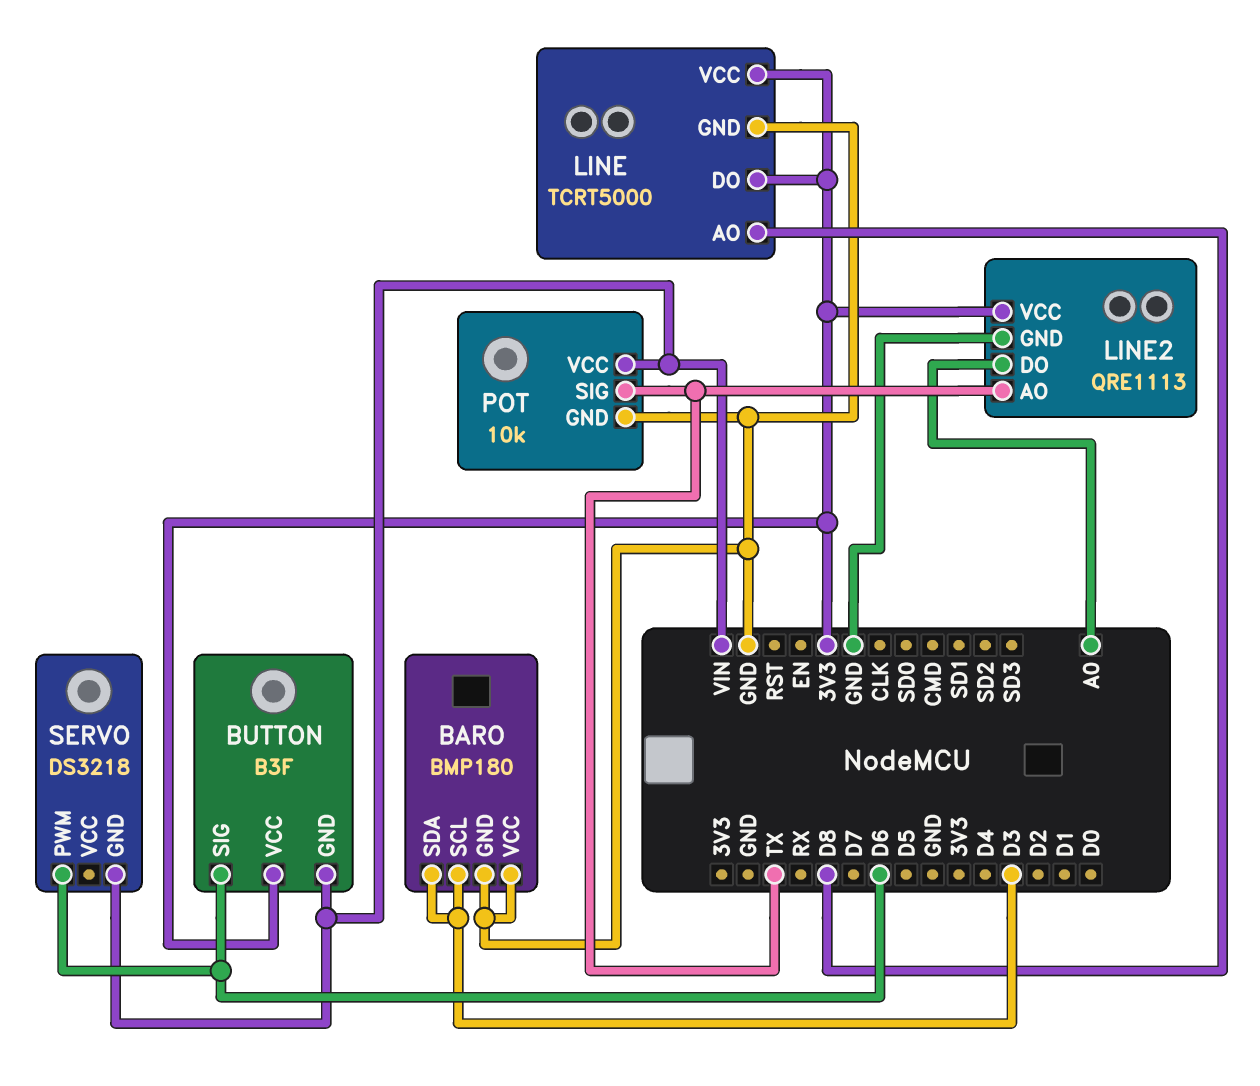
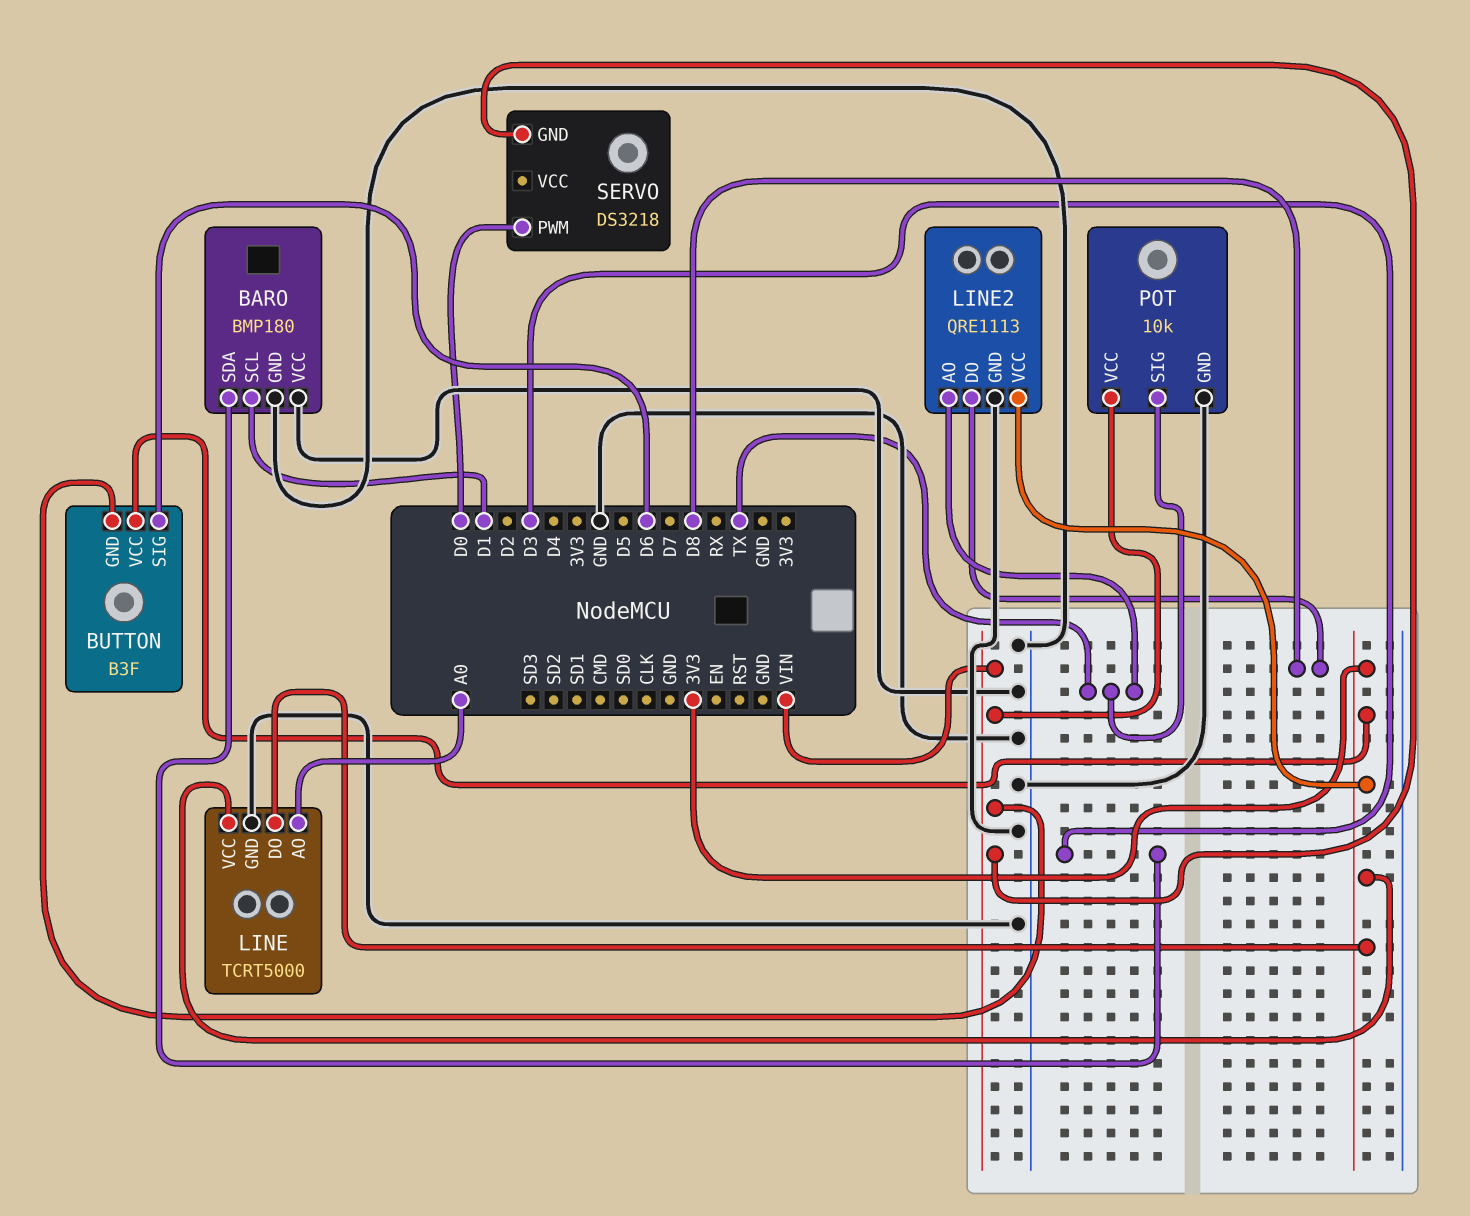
BARO pin SCL: D3 -> D1
LINE pin AO: D8 -> A0
LINE2 pin DO: A0 -> D8
SERVO pin PWM: D6 -> D0

